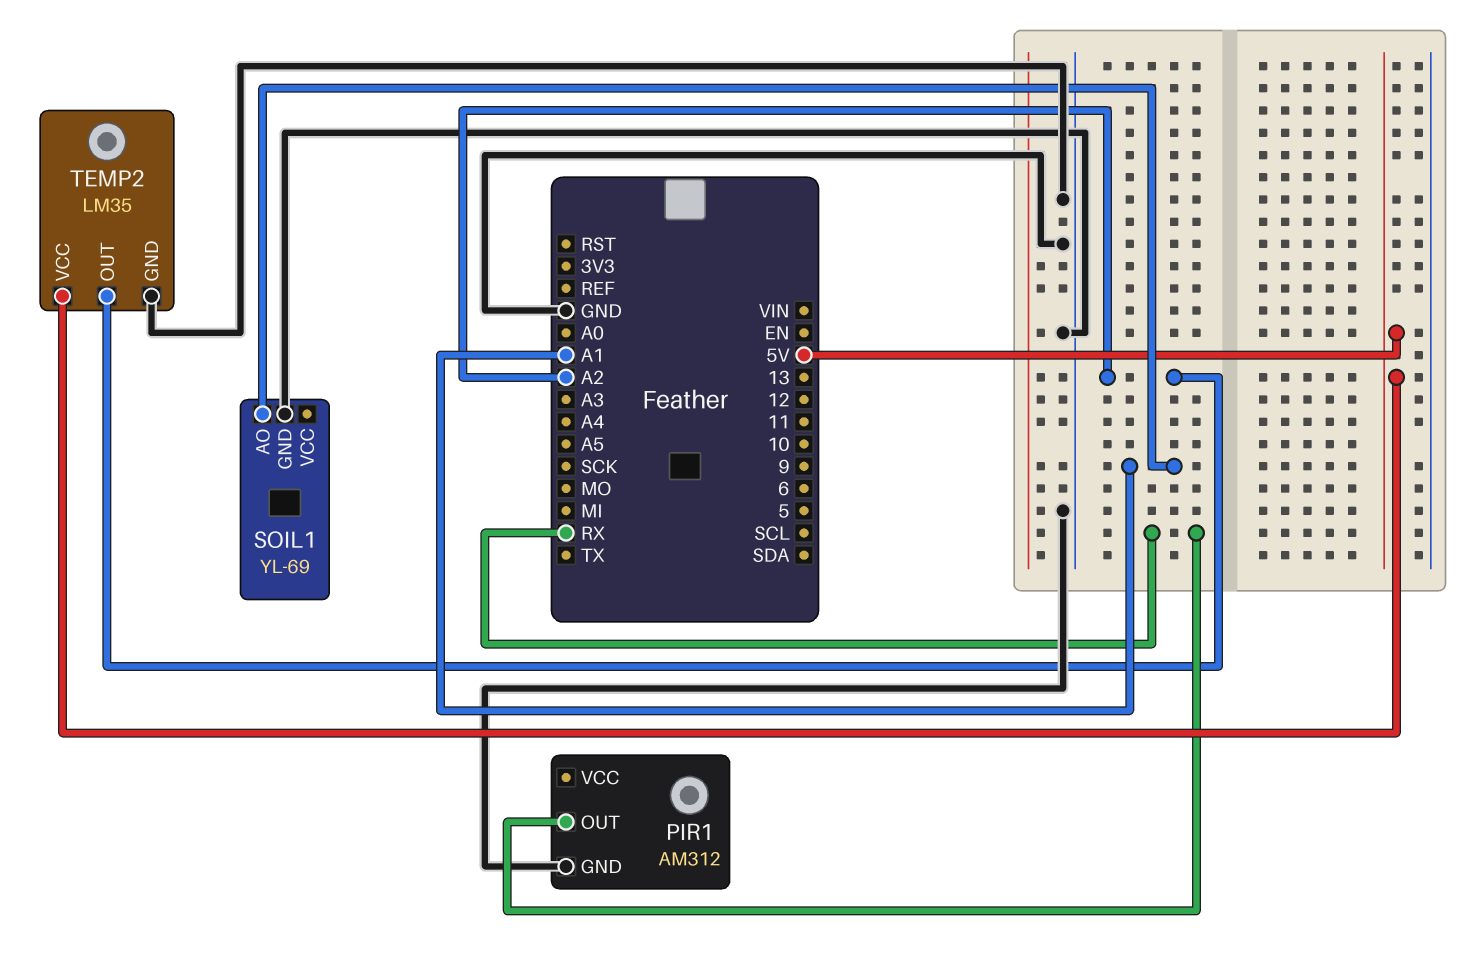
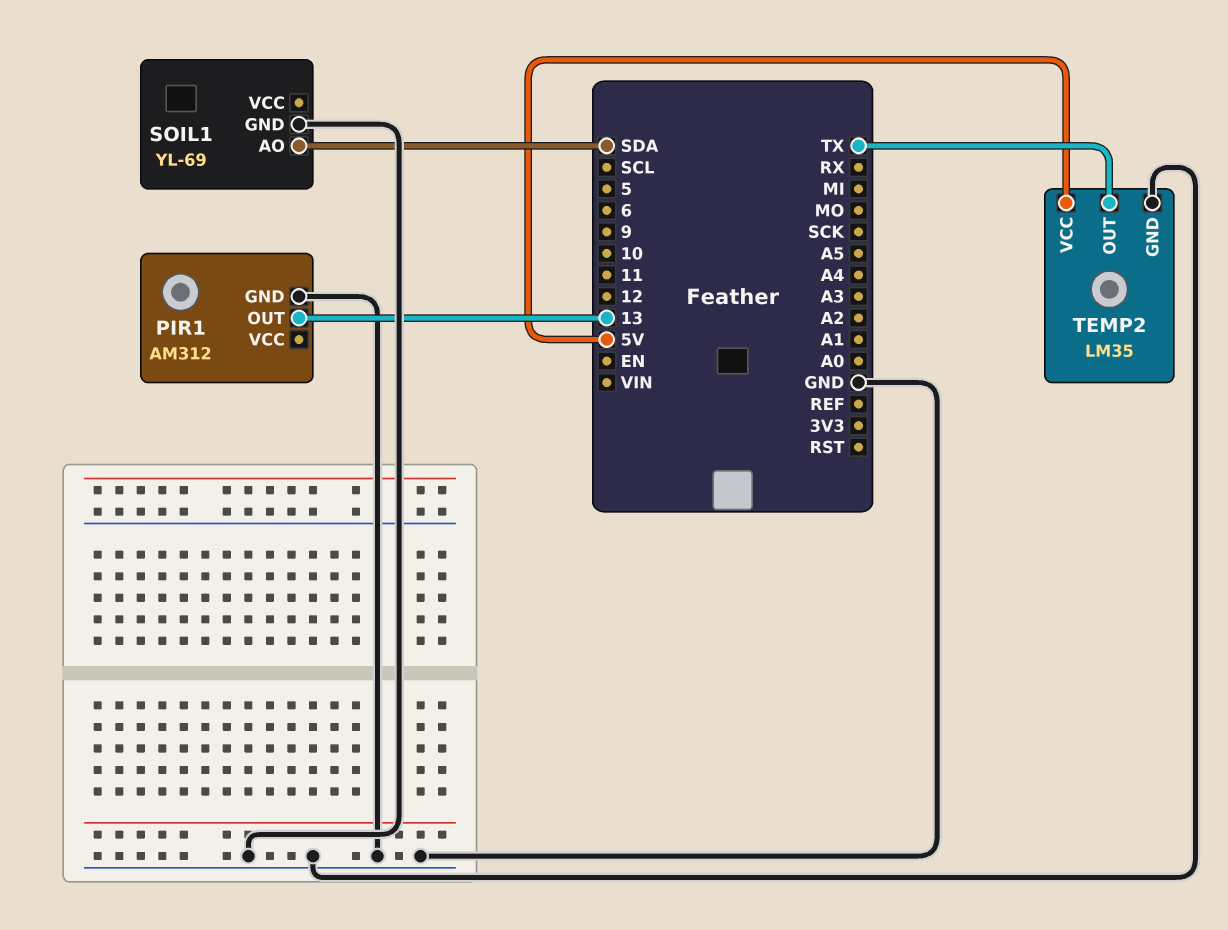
PIR1 pin OUT: RX -> 13
SOIL1 pin AO: A1 -> SDA
TEMP2 pin OUT: A2 -> TX

